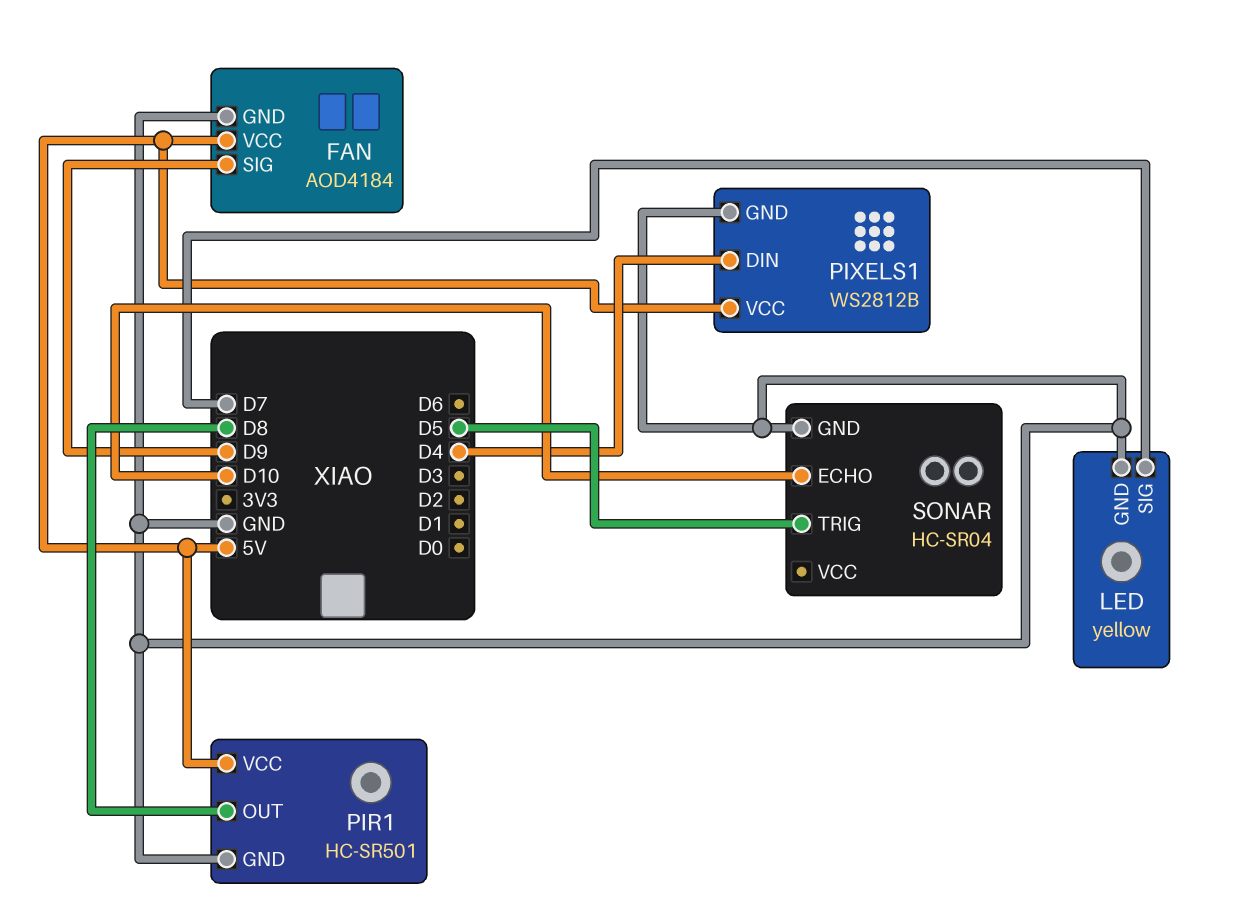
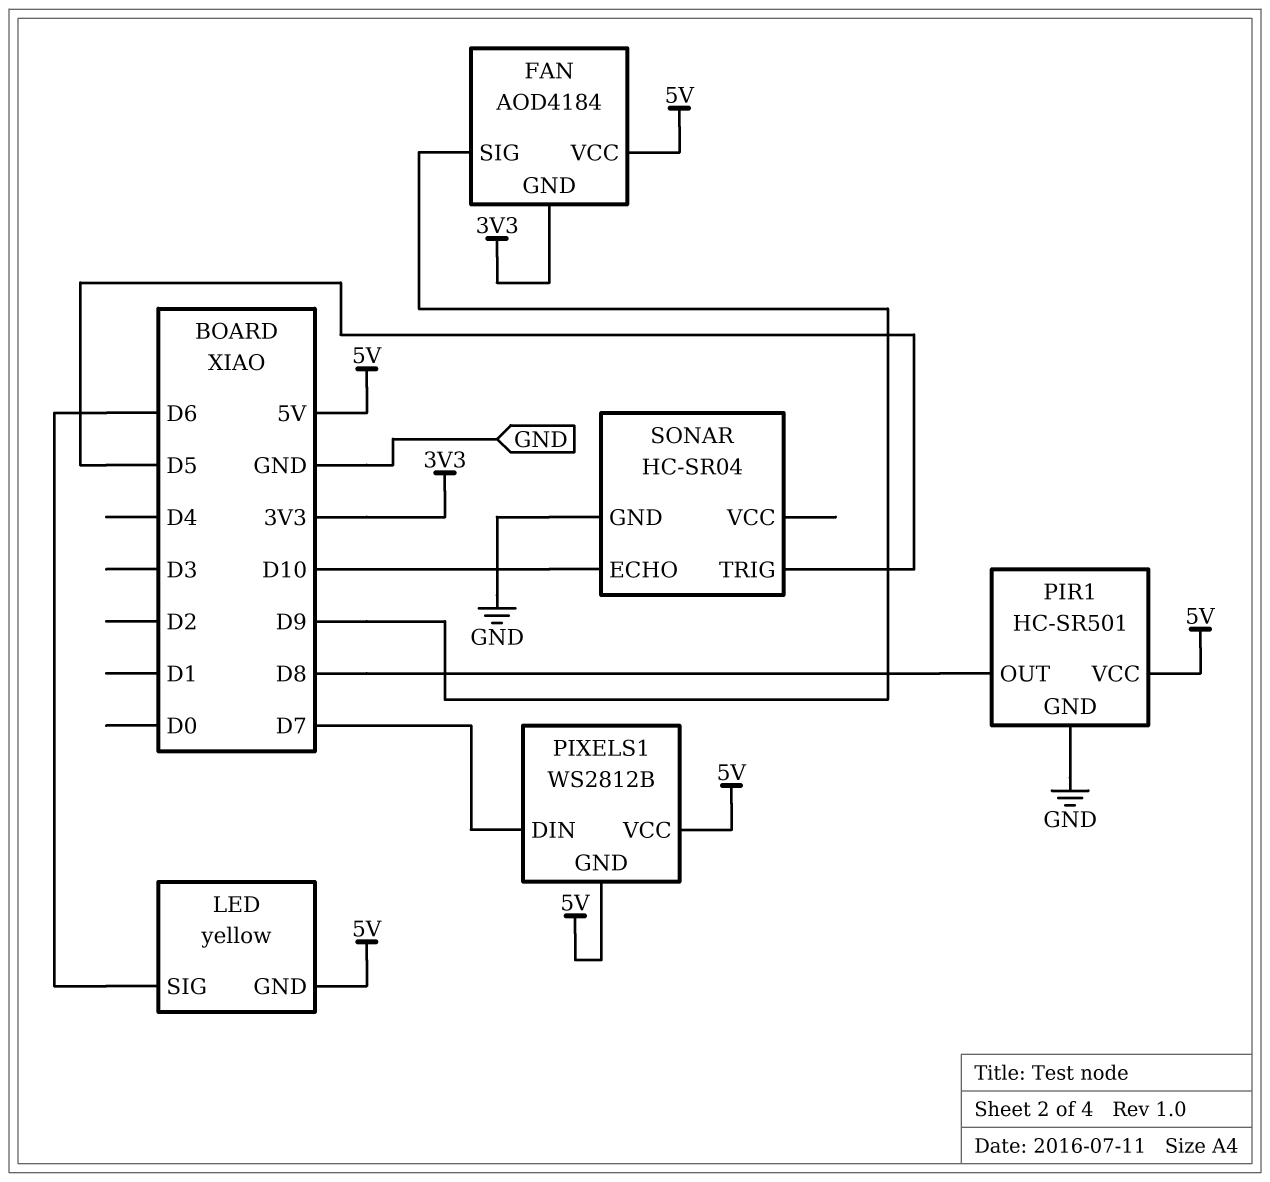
FAN pin GND: GND -> 3V3
LED pin GND: GND -> 5V
LED pin SIG: D7 -> D6
PIXELS1 pin DIN: D4 -> D7
PIXELS1 pin GND: GND -> 5V

